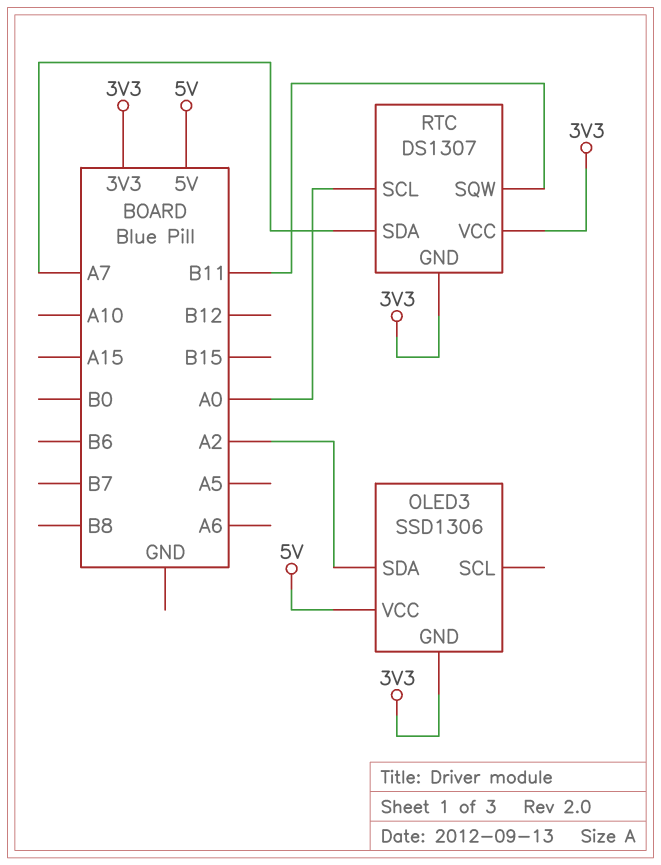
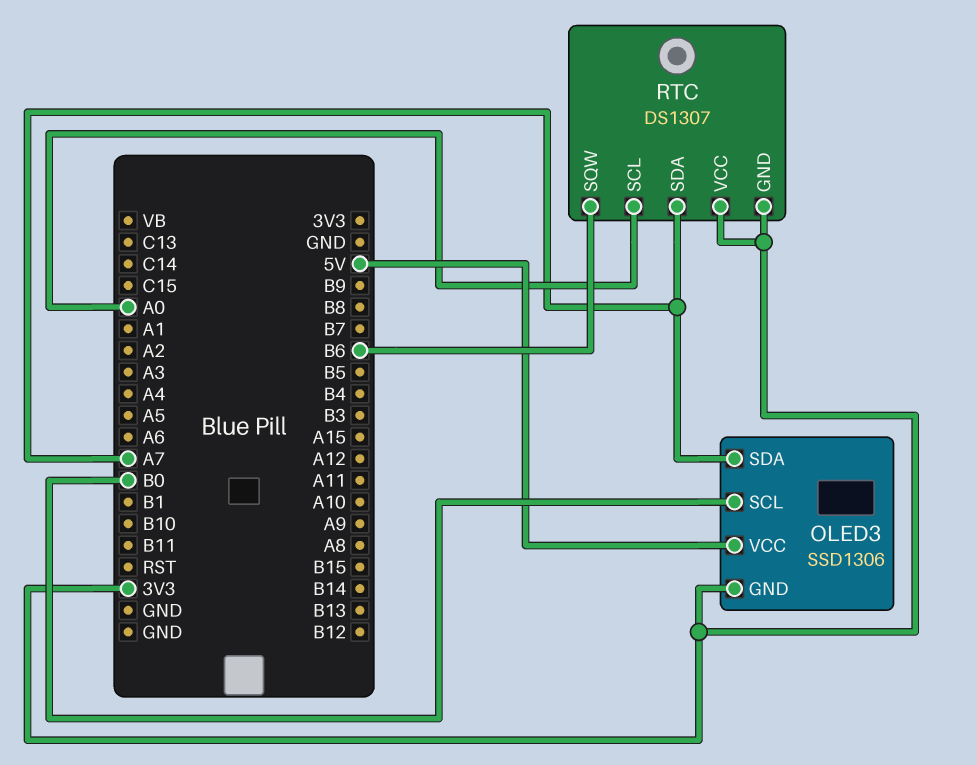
OLED3 pin SCL: none -> B0
OLED3 pin SDA: A2 -> A7
RTC pin SQW: B11 -> B6

